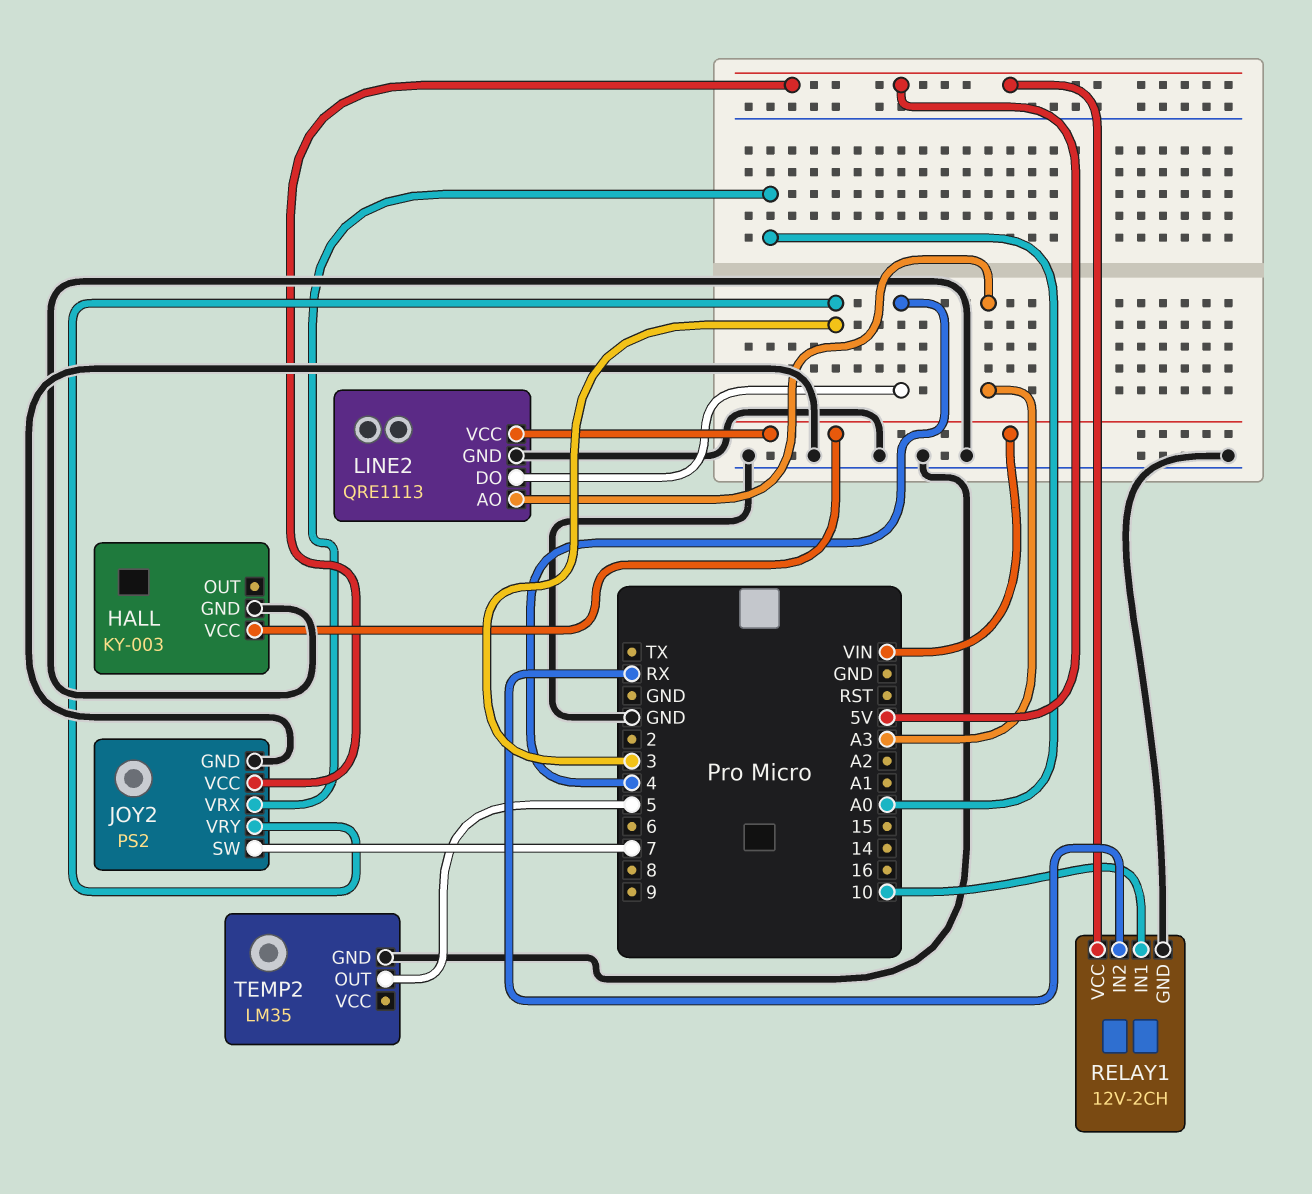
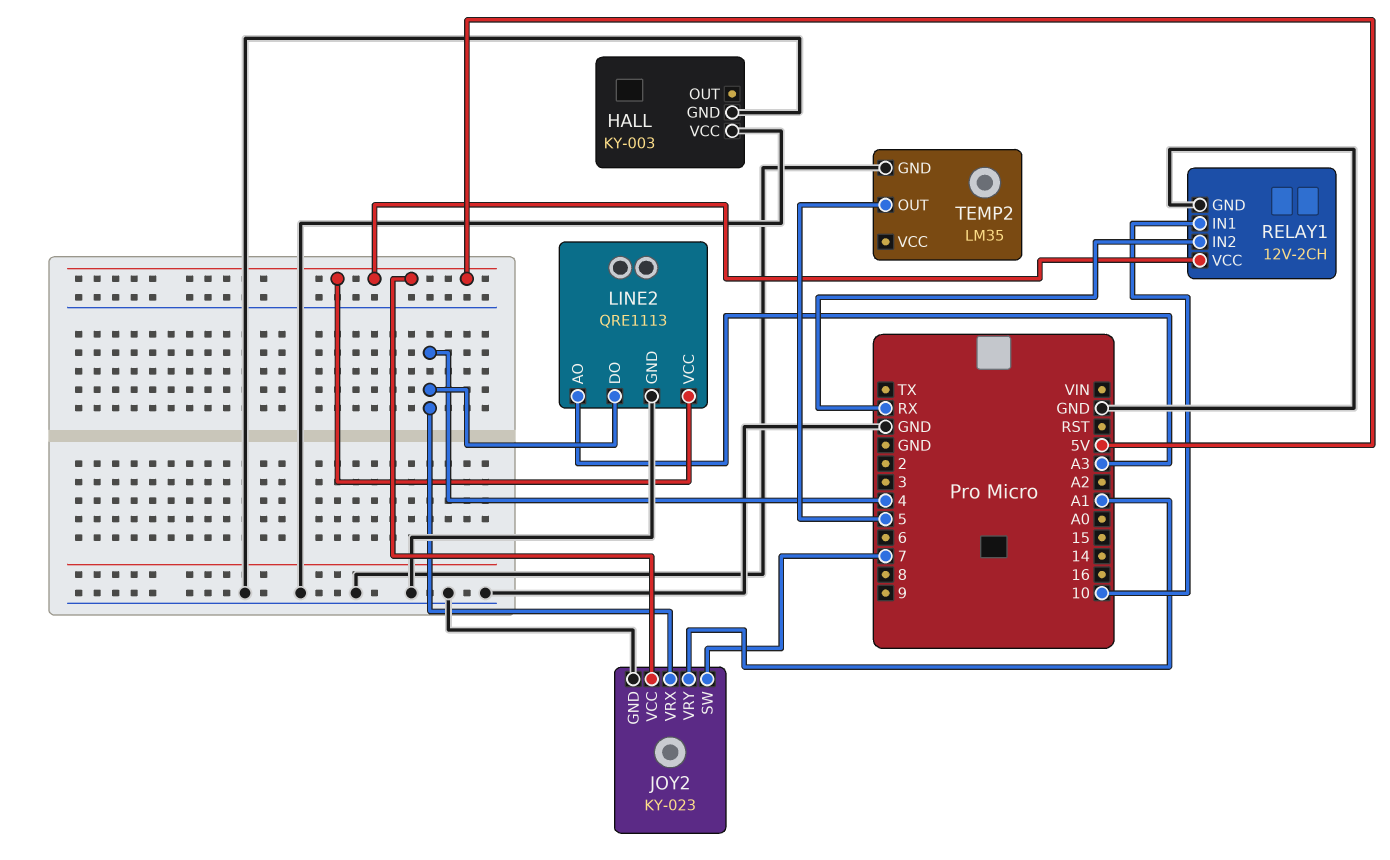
HALL pin VCC: VIN -> GND
JOY2: PS2 -> KY-023
JOY2 pin VRX: A0 -> 4
JOY2 pin VRY: 3 -> A1
LINE2 pin VCC: VIN -> 5V

